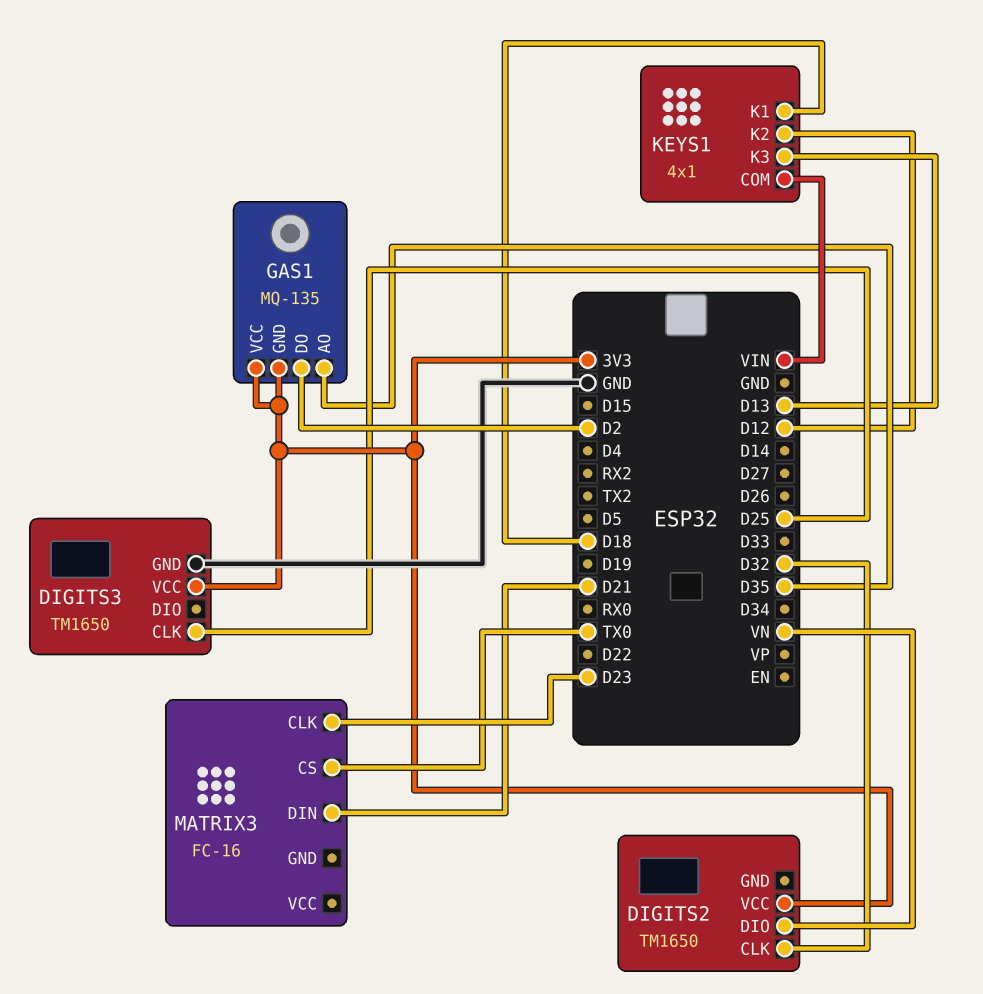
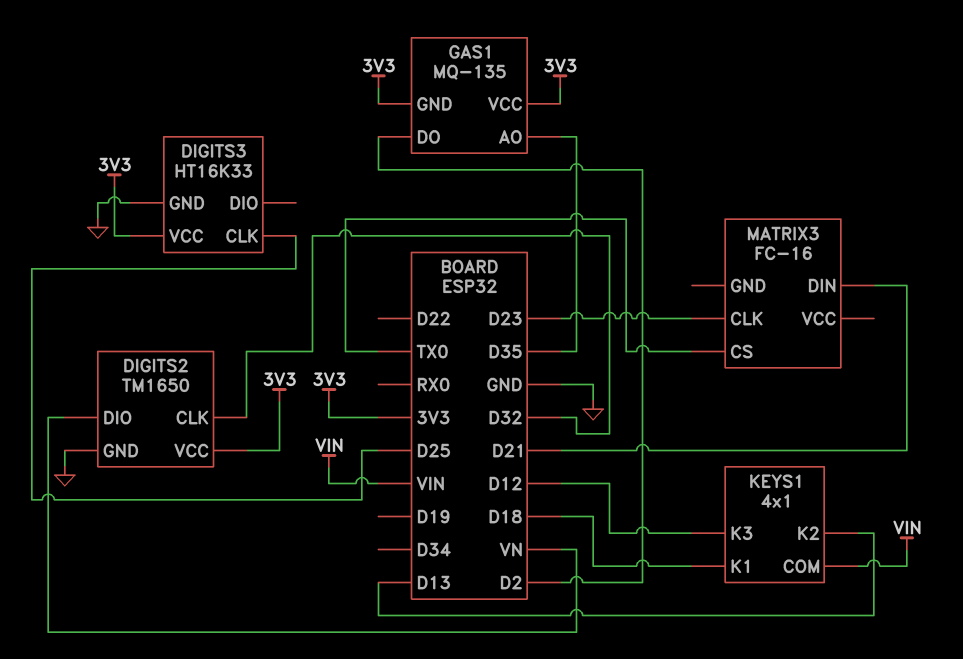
DIGITS2 pin GND: none -> GND
DIGITS3: TM1650 -> HT16K33
KEYS1 pin K2: D12 -> D13
KEYS1 pin K3: D13 -> D12

